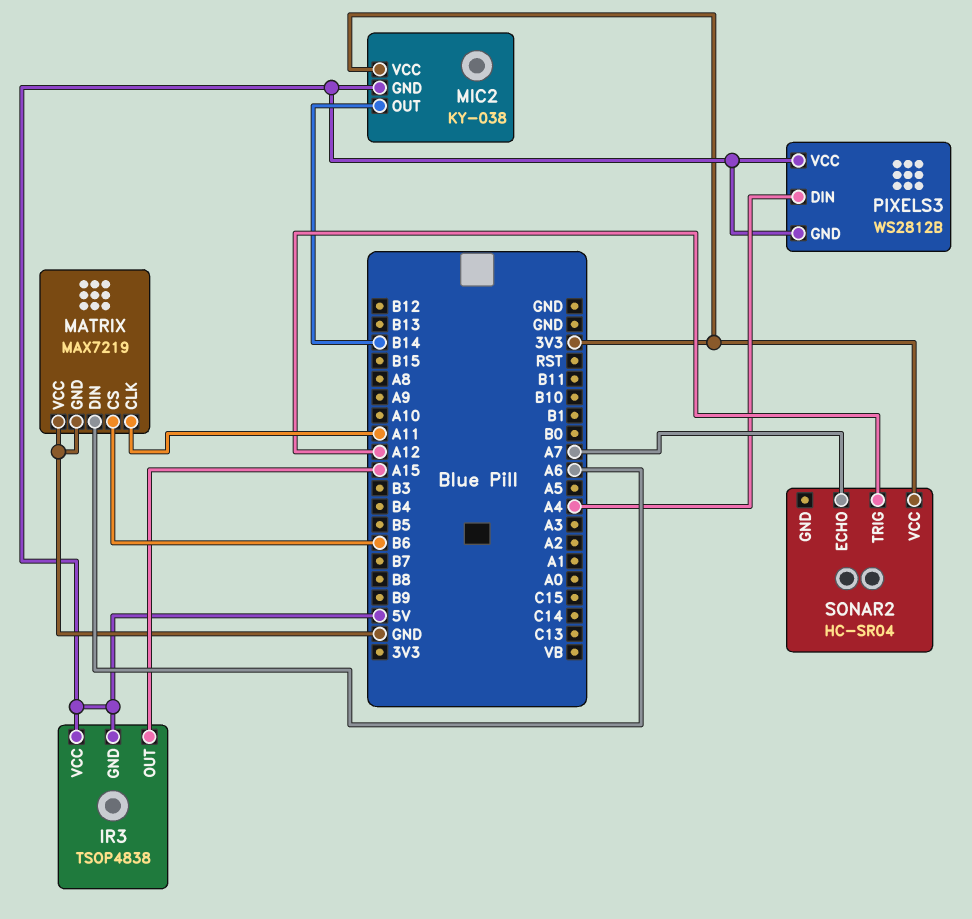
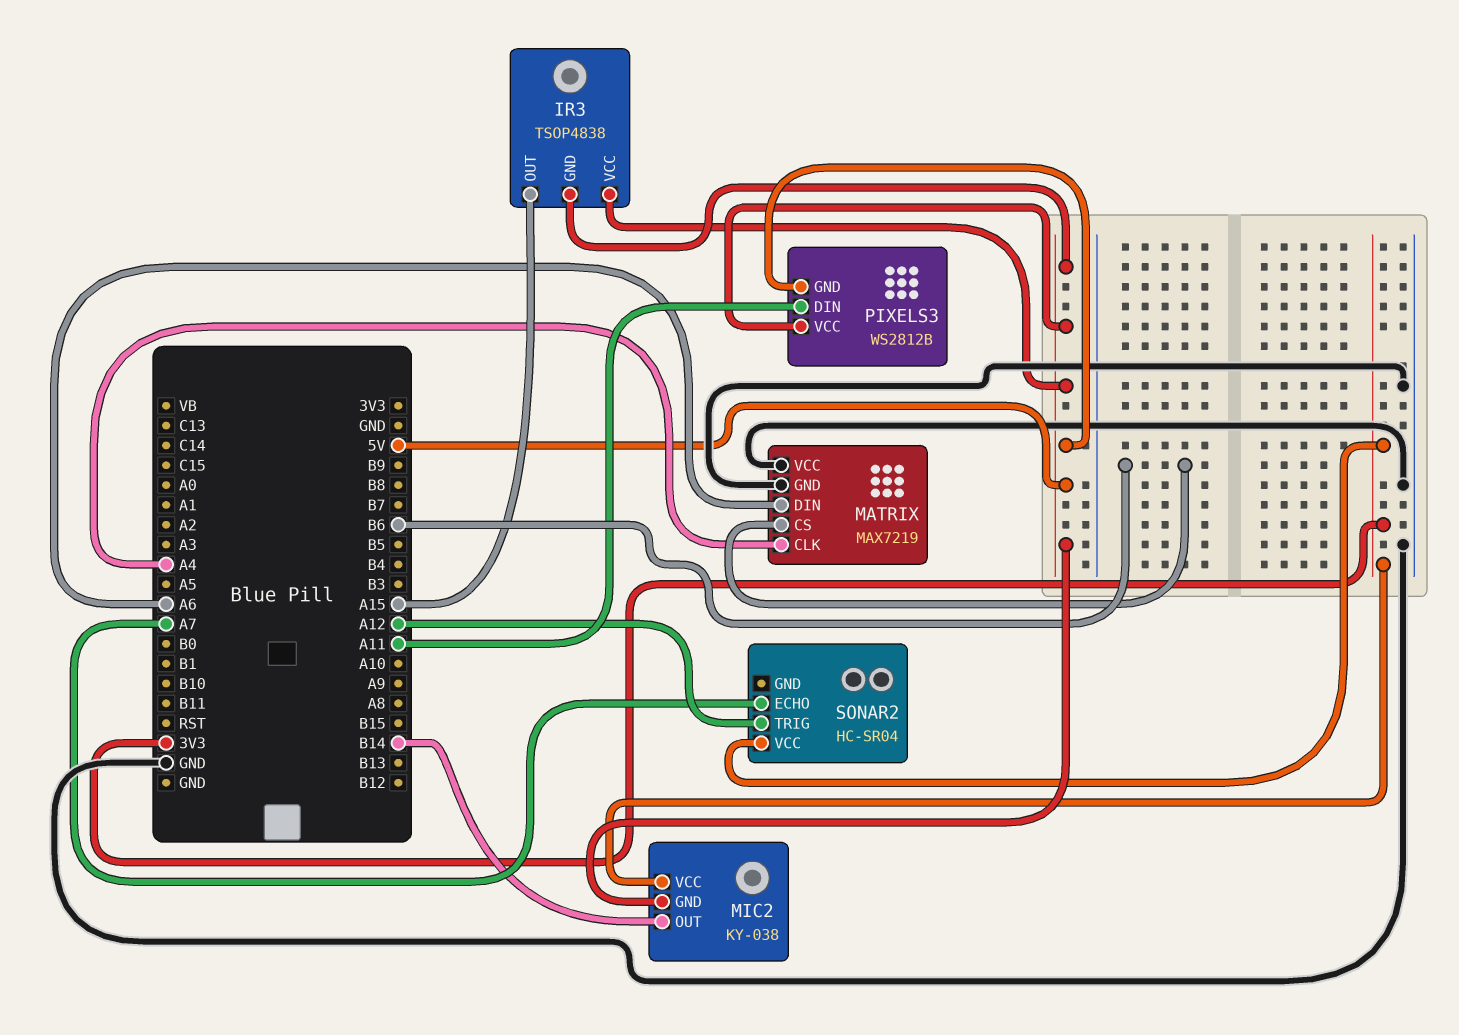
MATRIX pin CLK: A11 -> A4
PIXELS3 pin DIN: A4 -> A11

